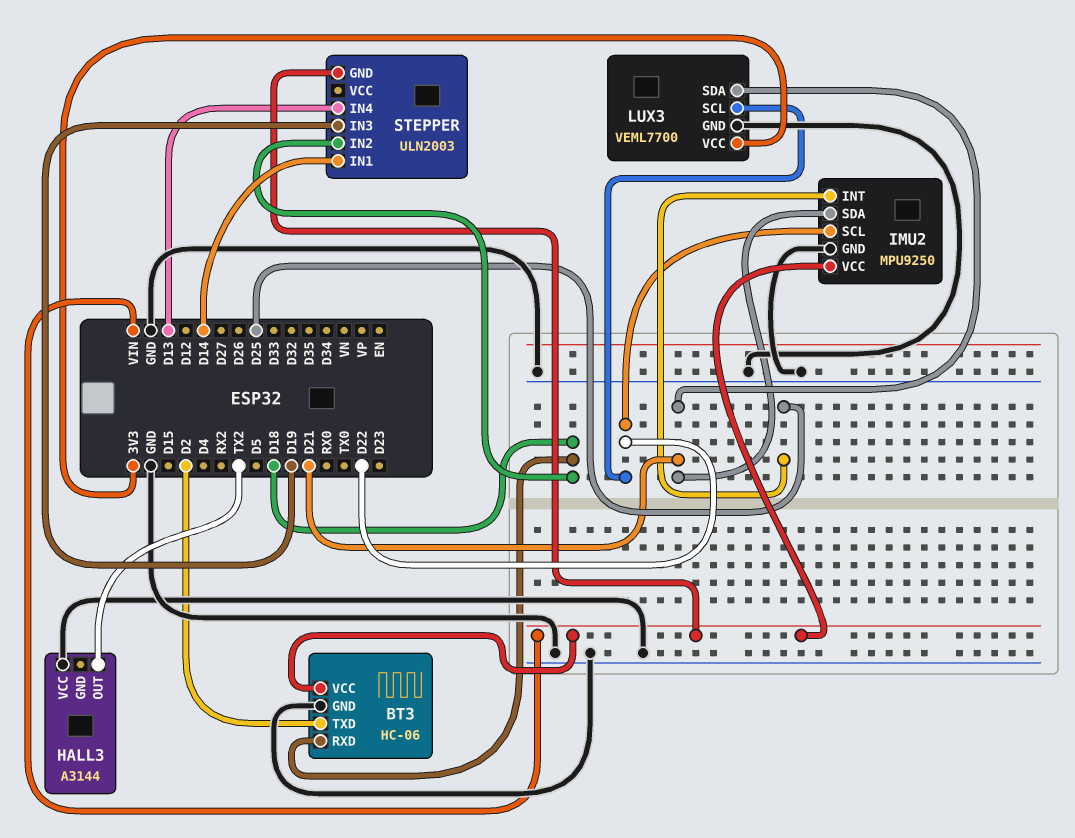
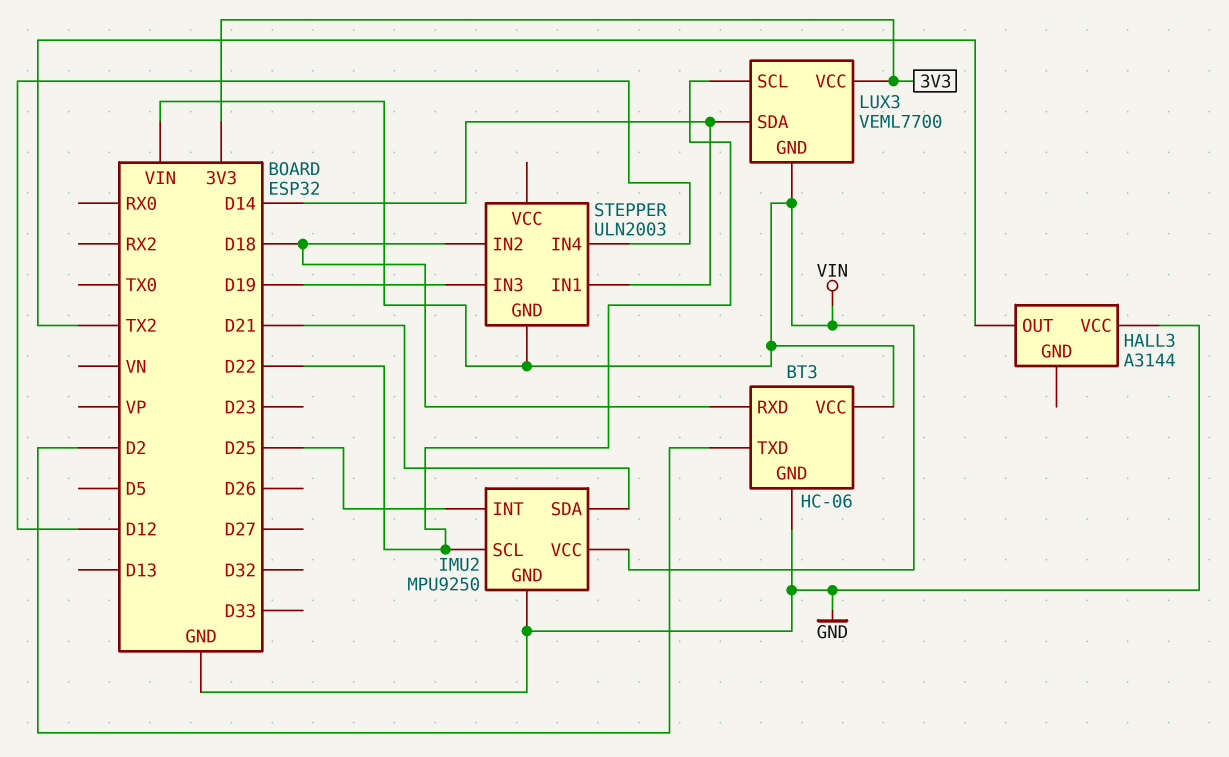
LUX3 pin GND: GND -> VIN
LUX3 pin SDA: D21 -> D14
STEPPER pin IN4: D13 -> D12

